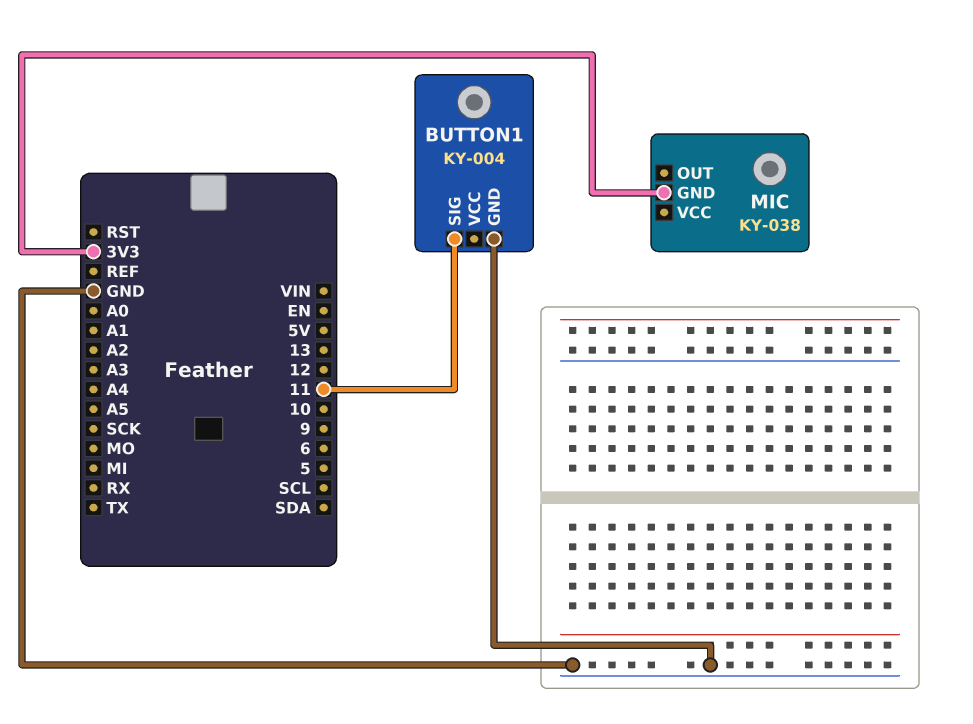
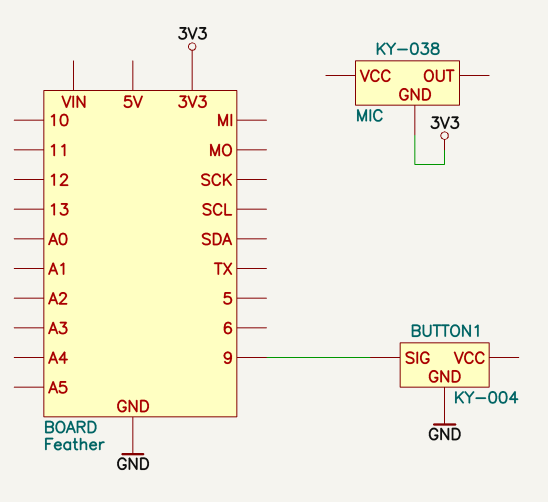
BUTTON1 pin SIG: 11 -> 9

